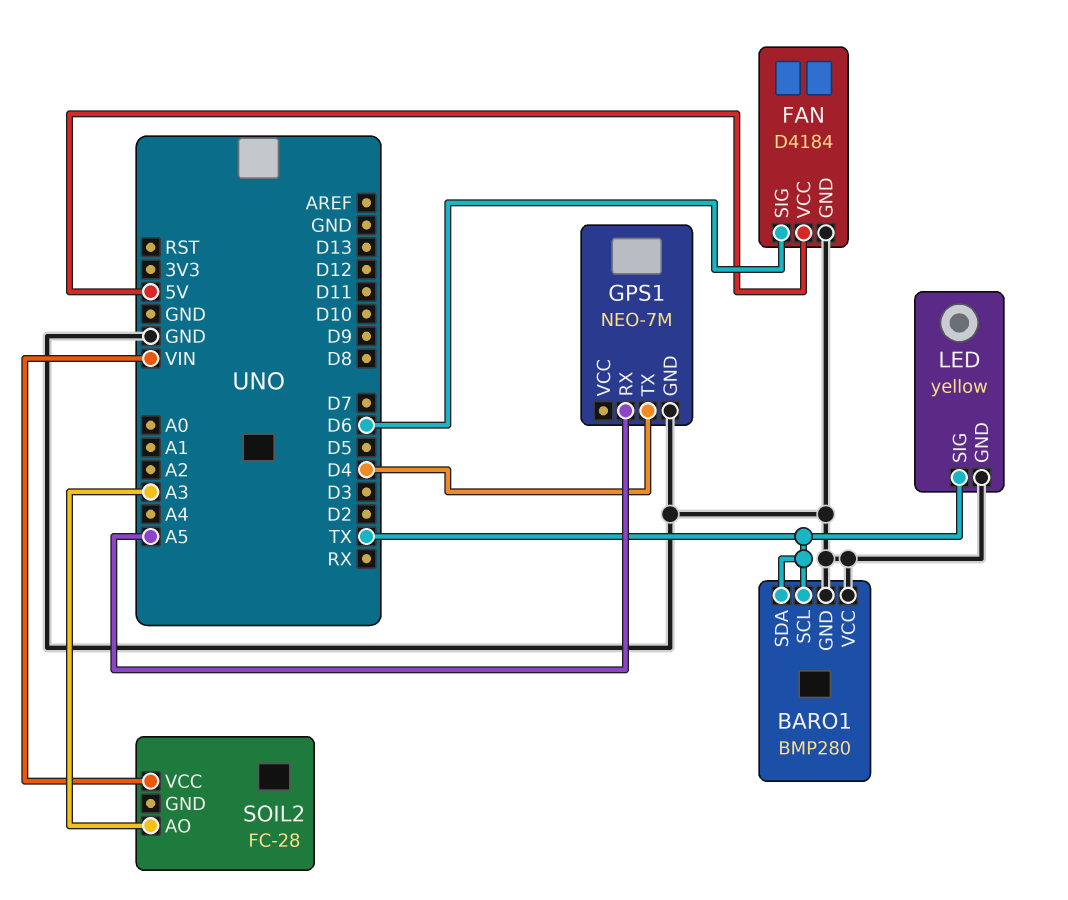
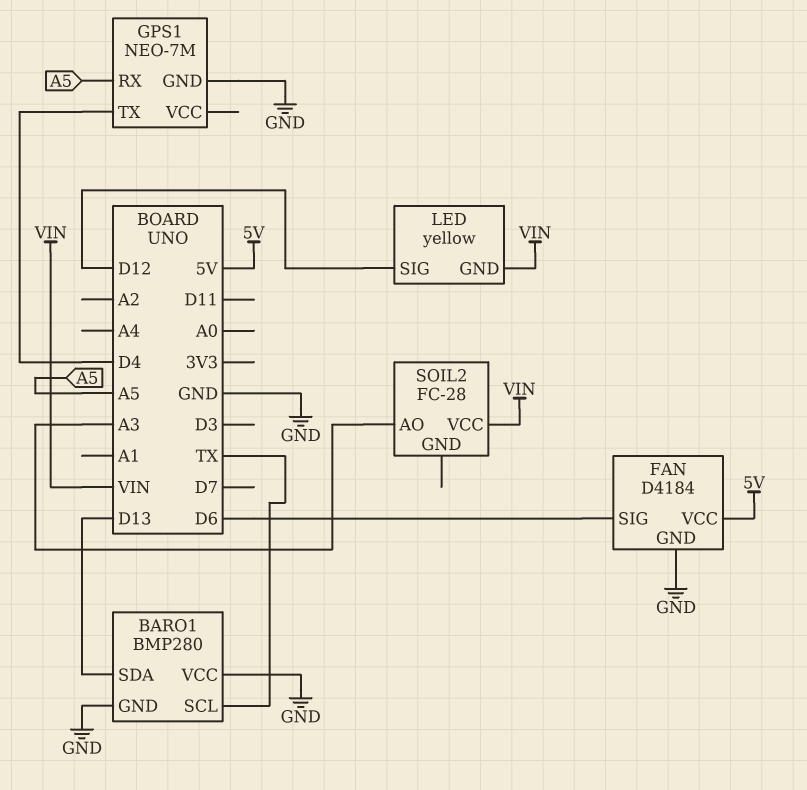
BARO1 pin SDA: TX -> D13
LED pin GND: GND -> VIN
LED pin SIG: TX -> D12

